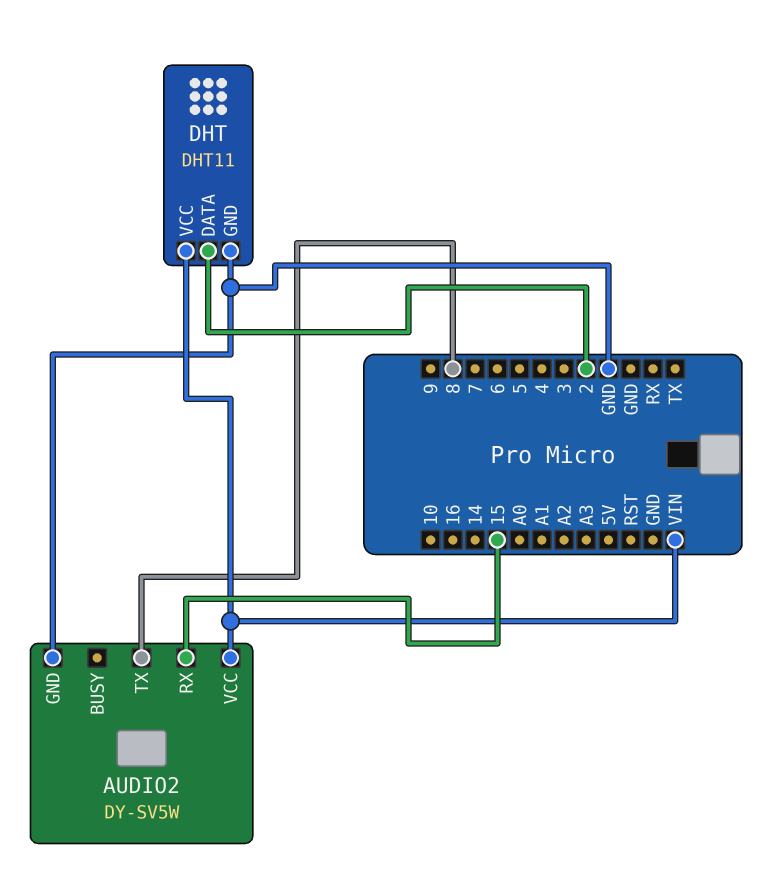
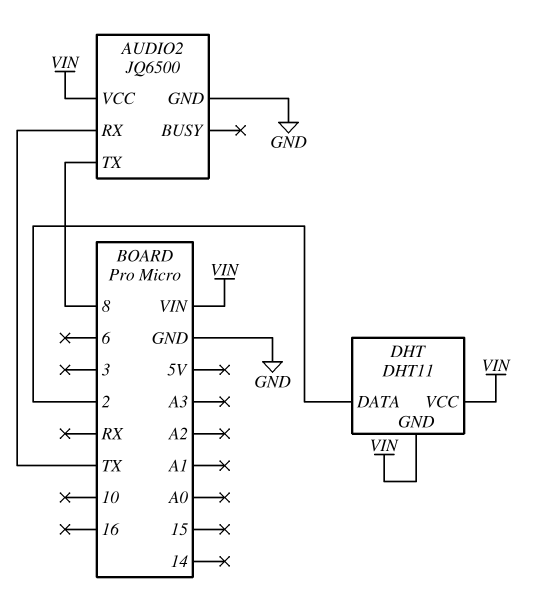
AUDIO2: DY-SV5W -> JQ6500
AUDIO2 pin RX: 15 -> TX
DHT pin GND: GND -> VIN

